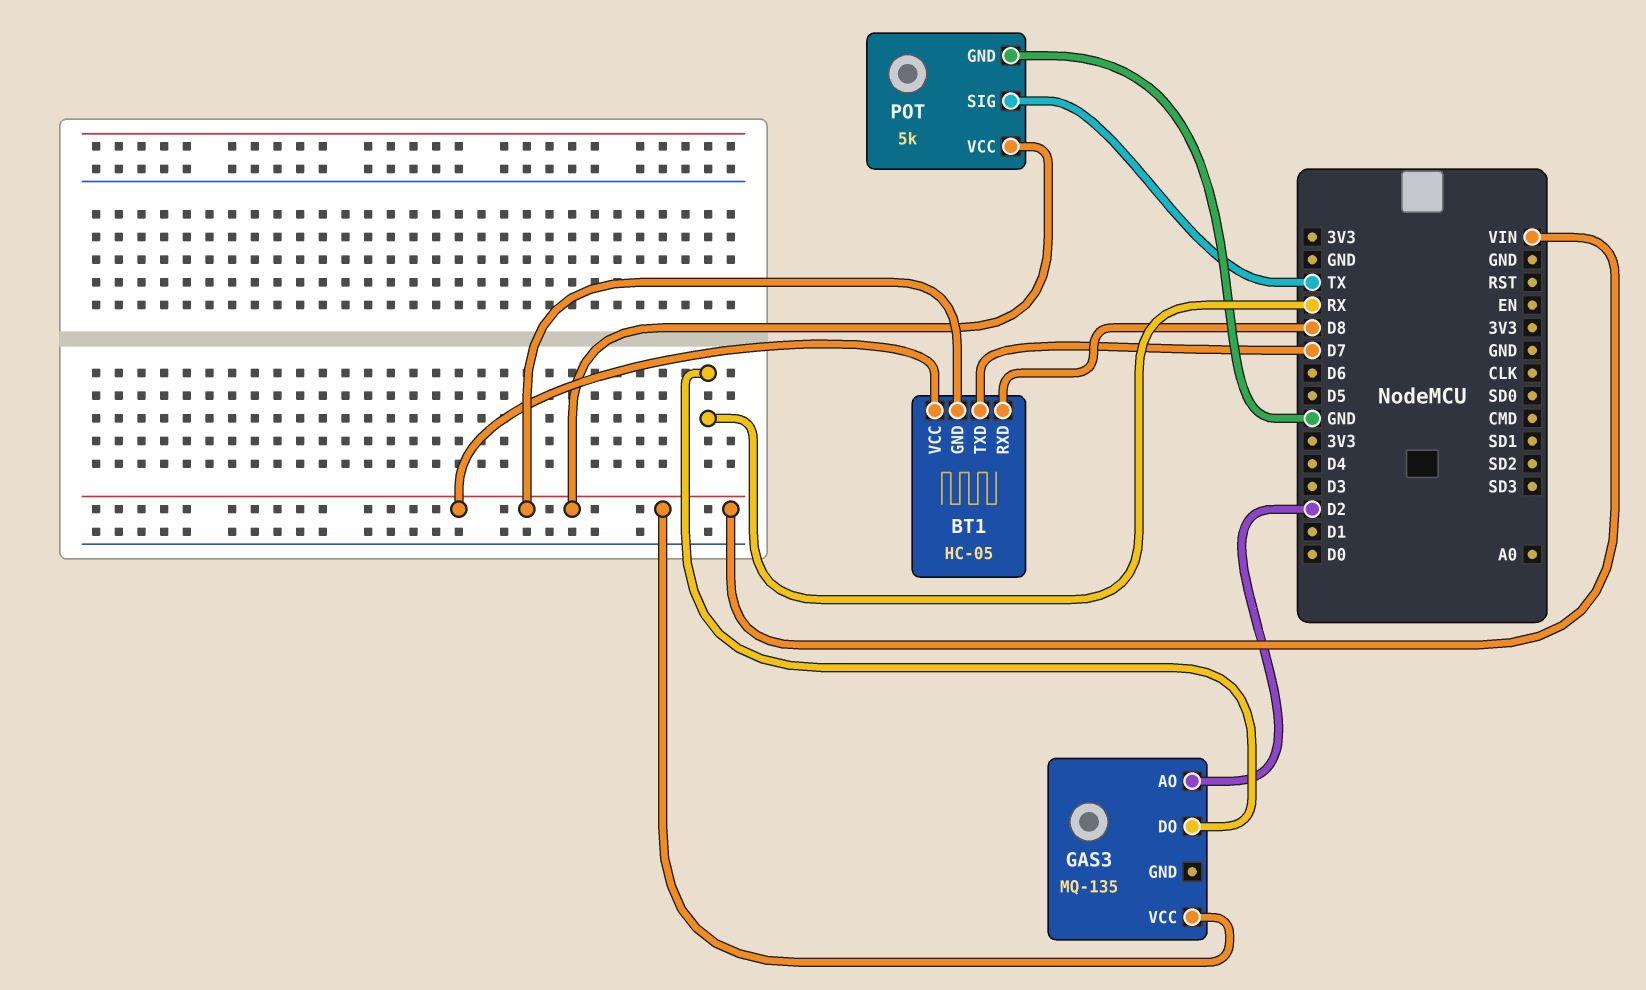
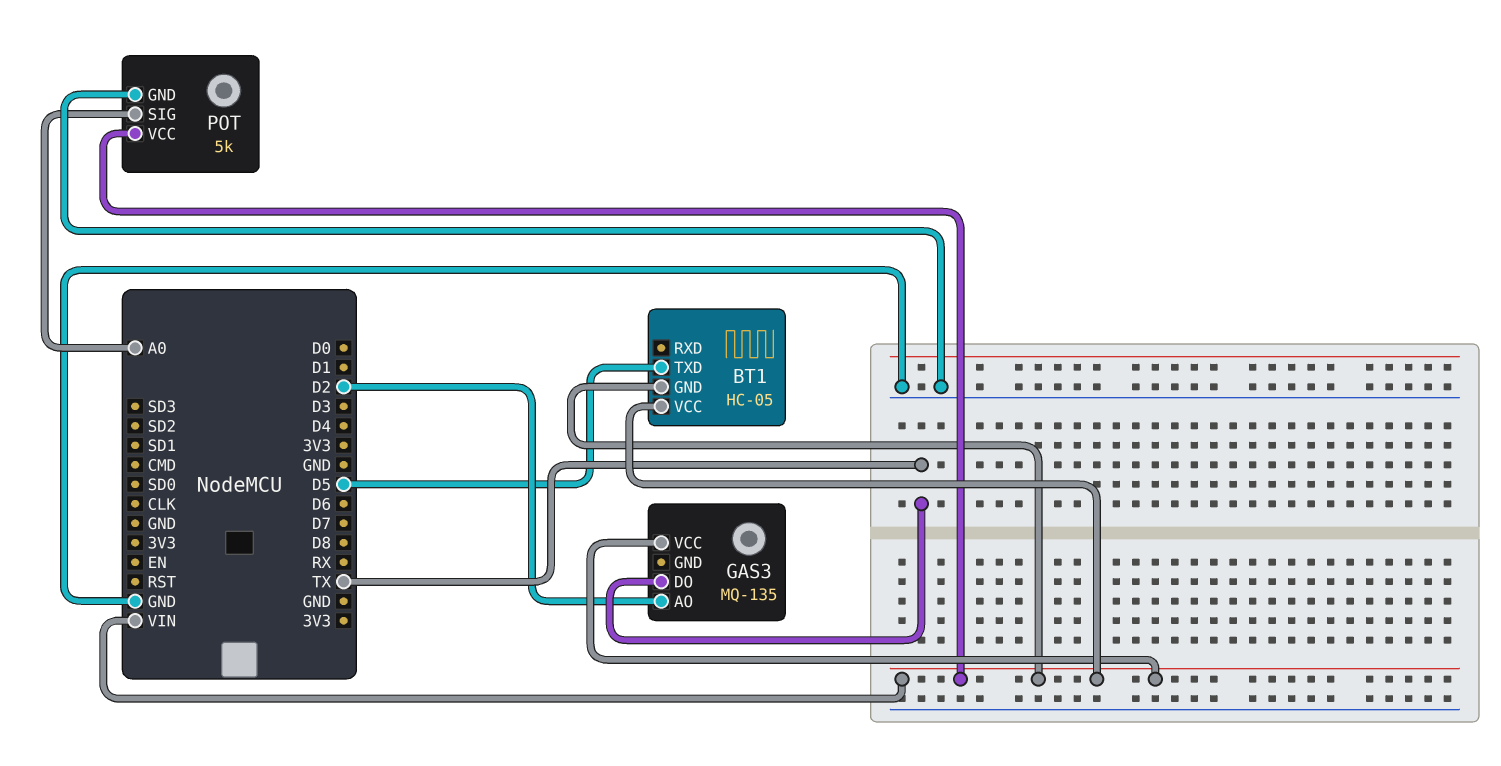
BT1 pin RXD: D8 -> none
BT1 pin TXD: D7 -> D5
GAS3 pin DO: RX -> TX
POT pin SIG: TX -> A0

